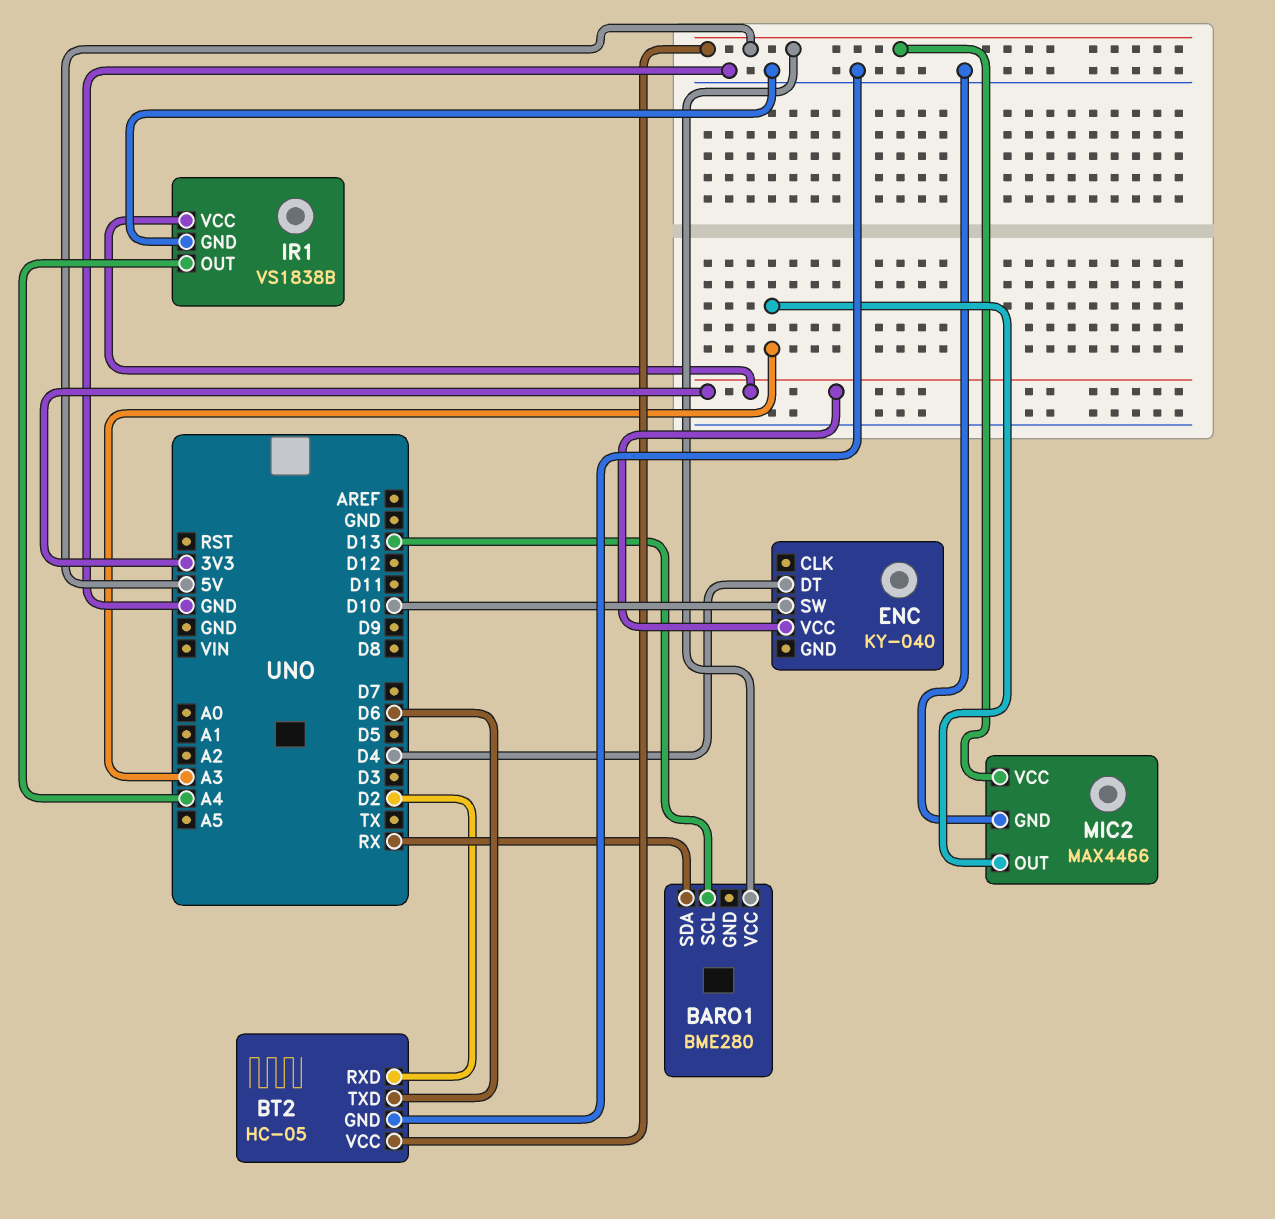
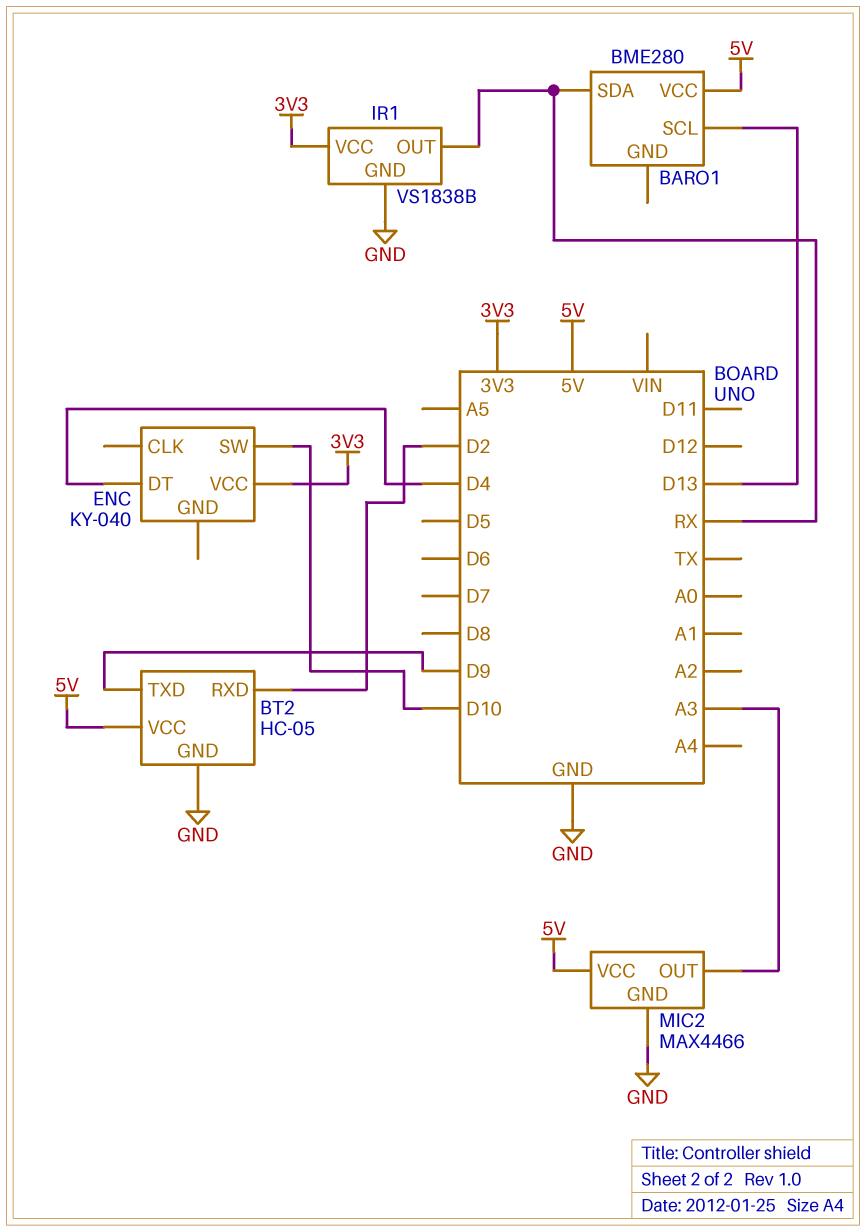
BT2 pin TXD: D6 -> D9
IR1 pin OUT: A4 -> RX

